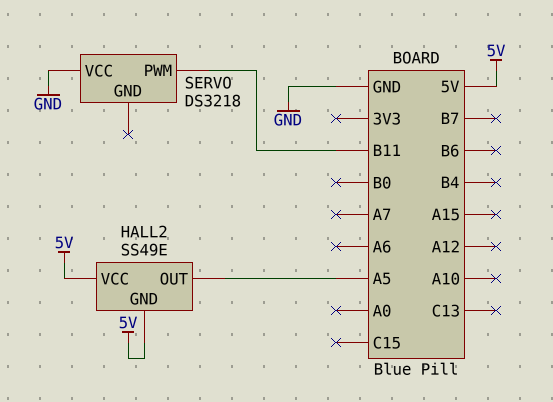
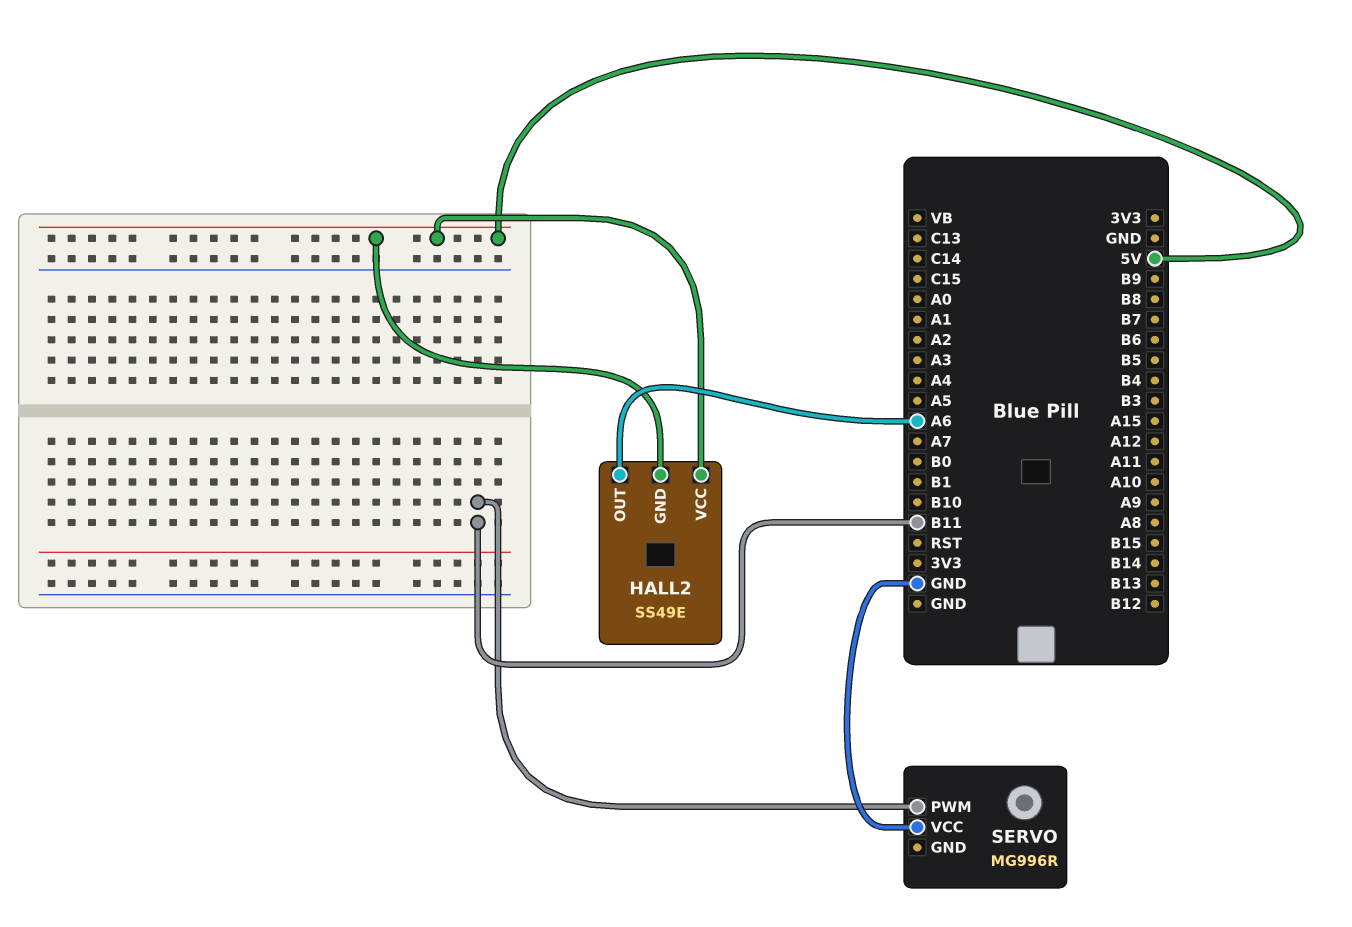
HALL2 pin OUT: A5 -> A6
SERVO: DS3218 -> MG996R

